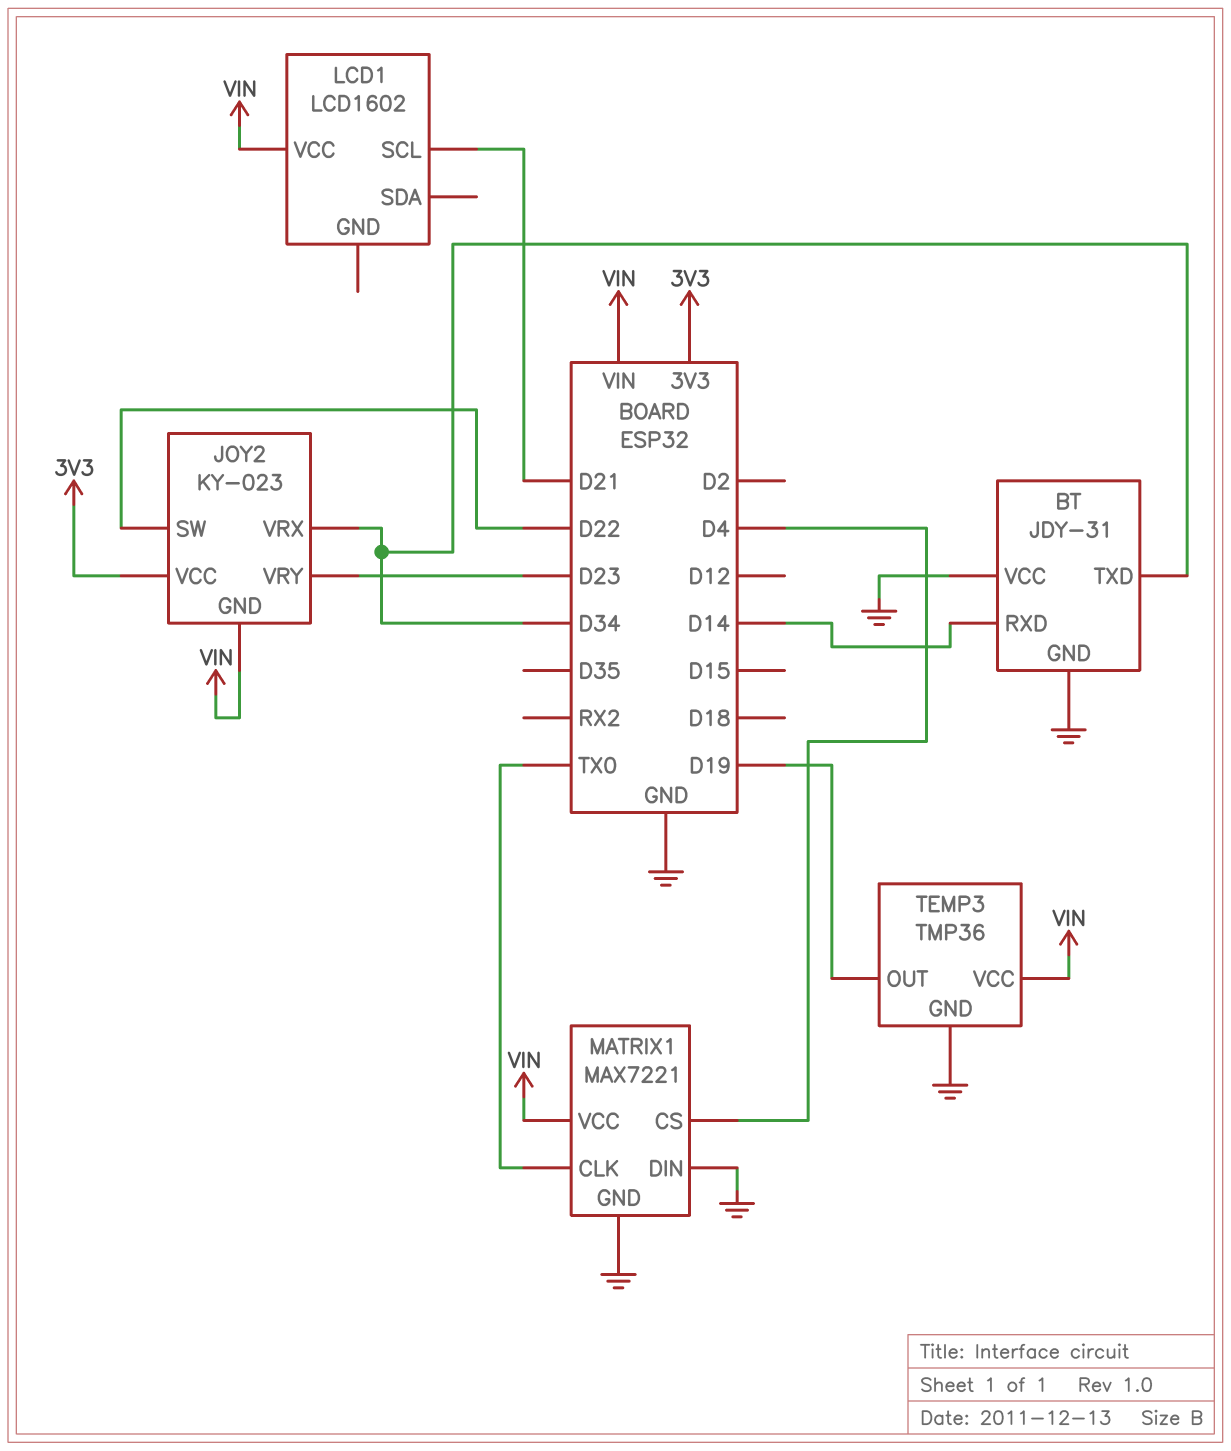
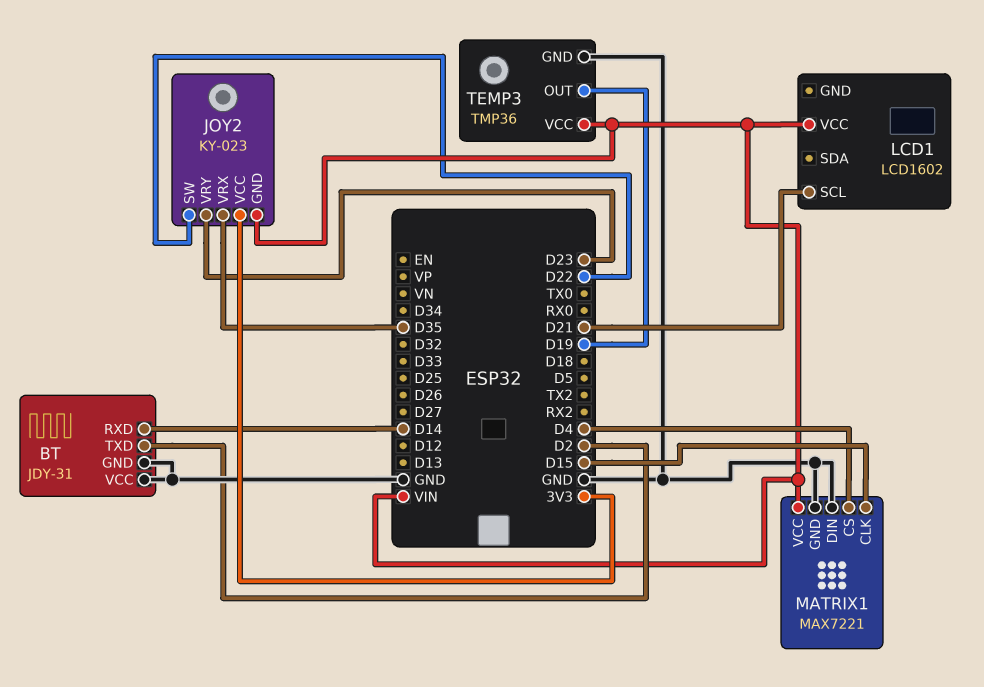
BT pin TXD: D34 -> D2
JOY2 pin VRX: D34 -> D35
MATRIX1 pin CLK: TX0 -> D15

